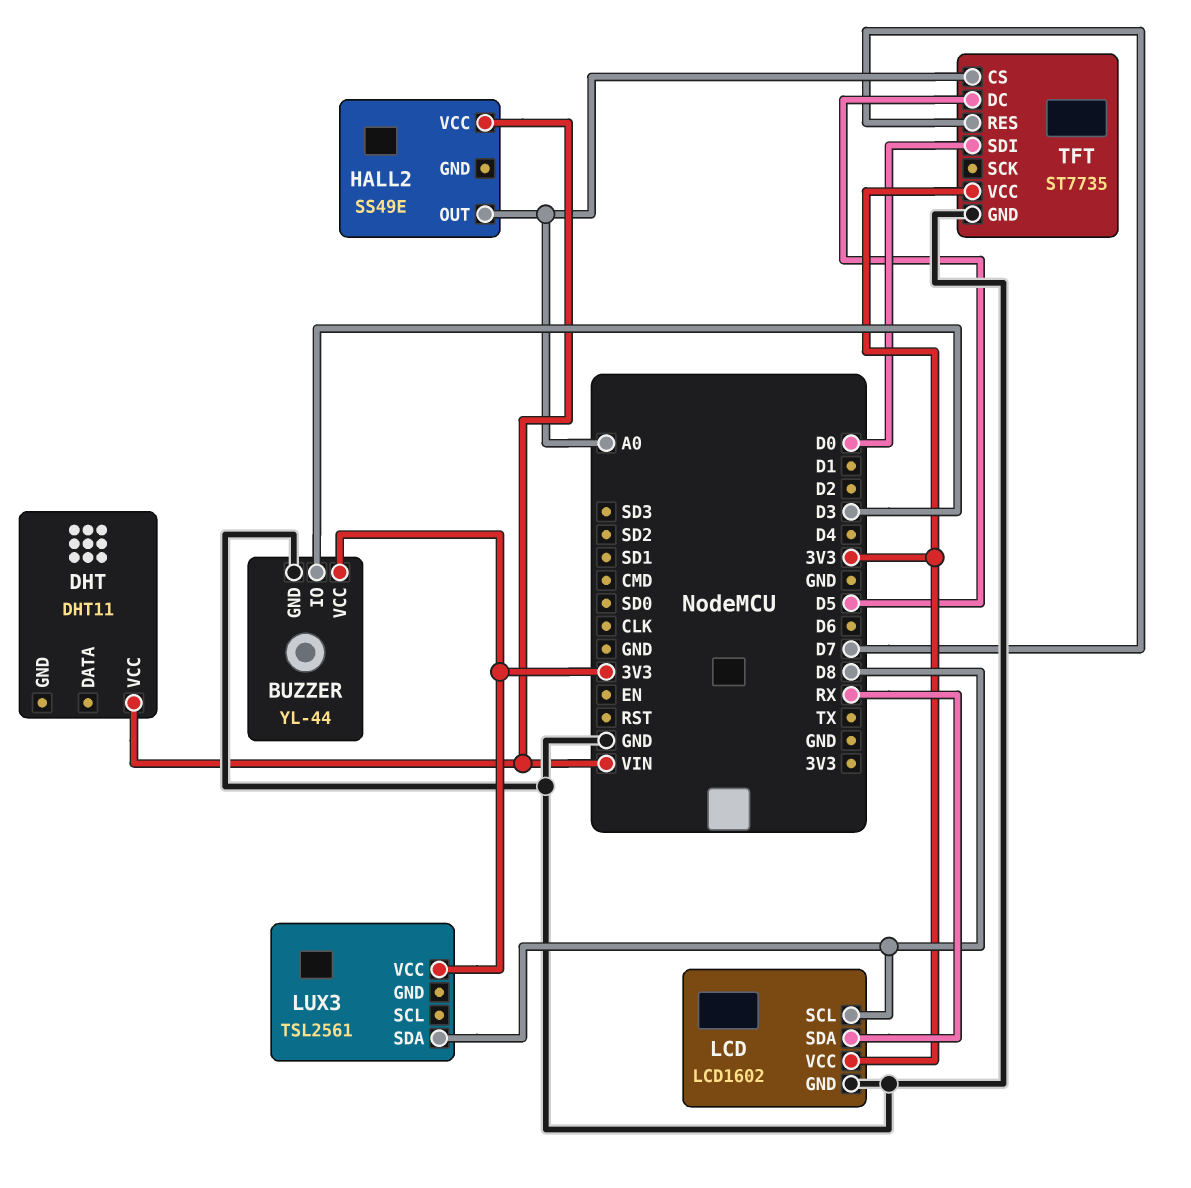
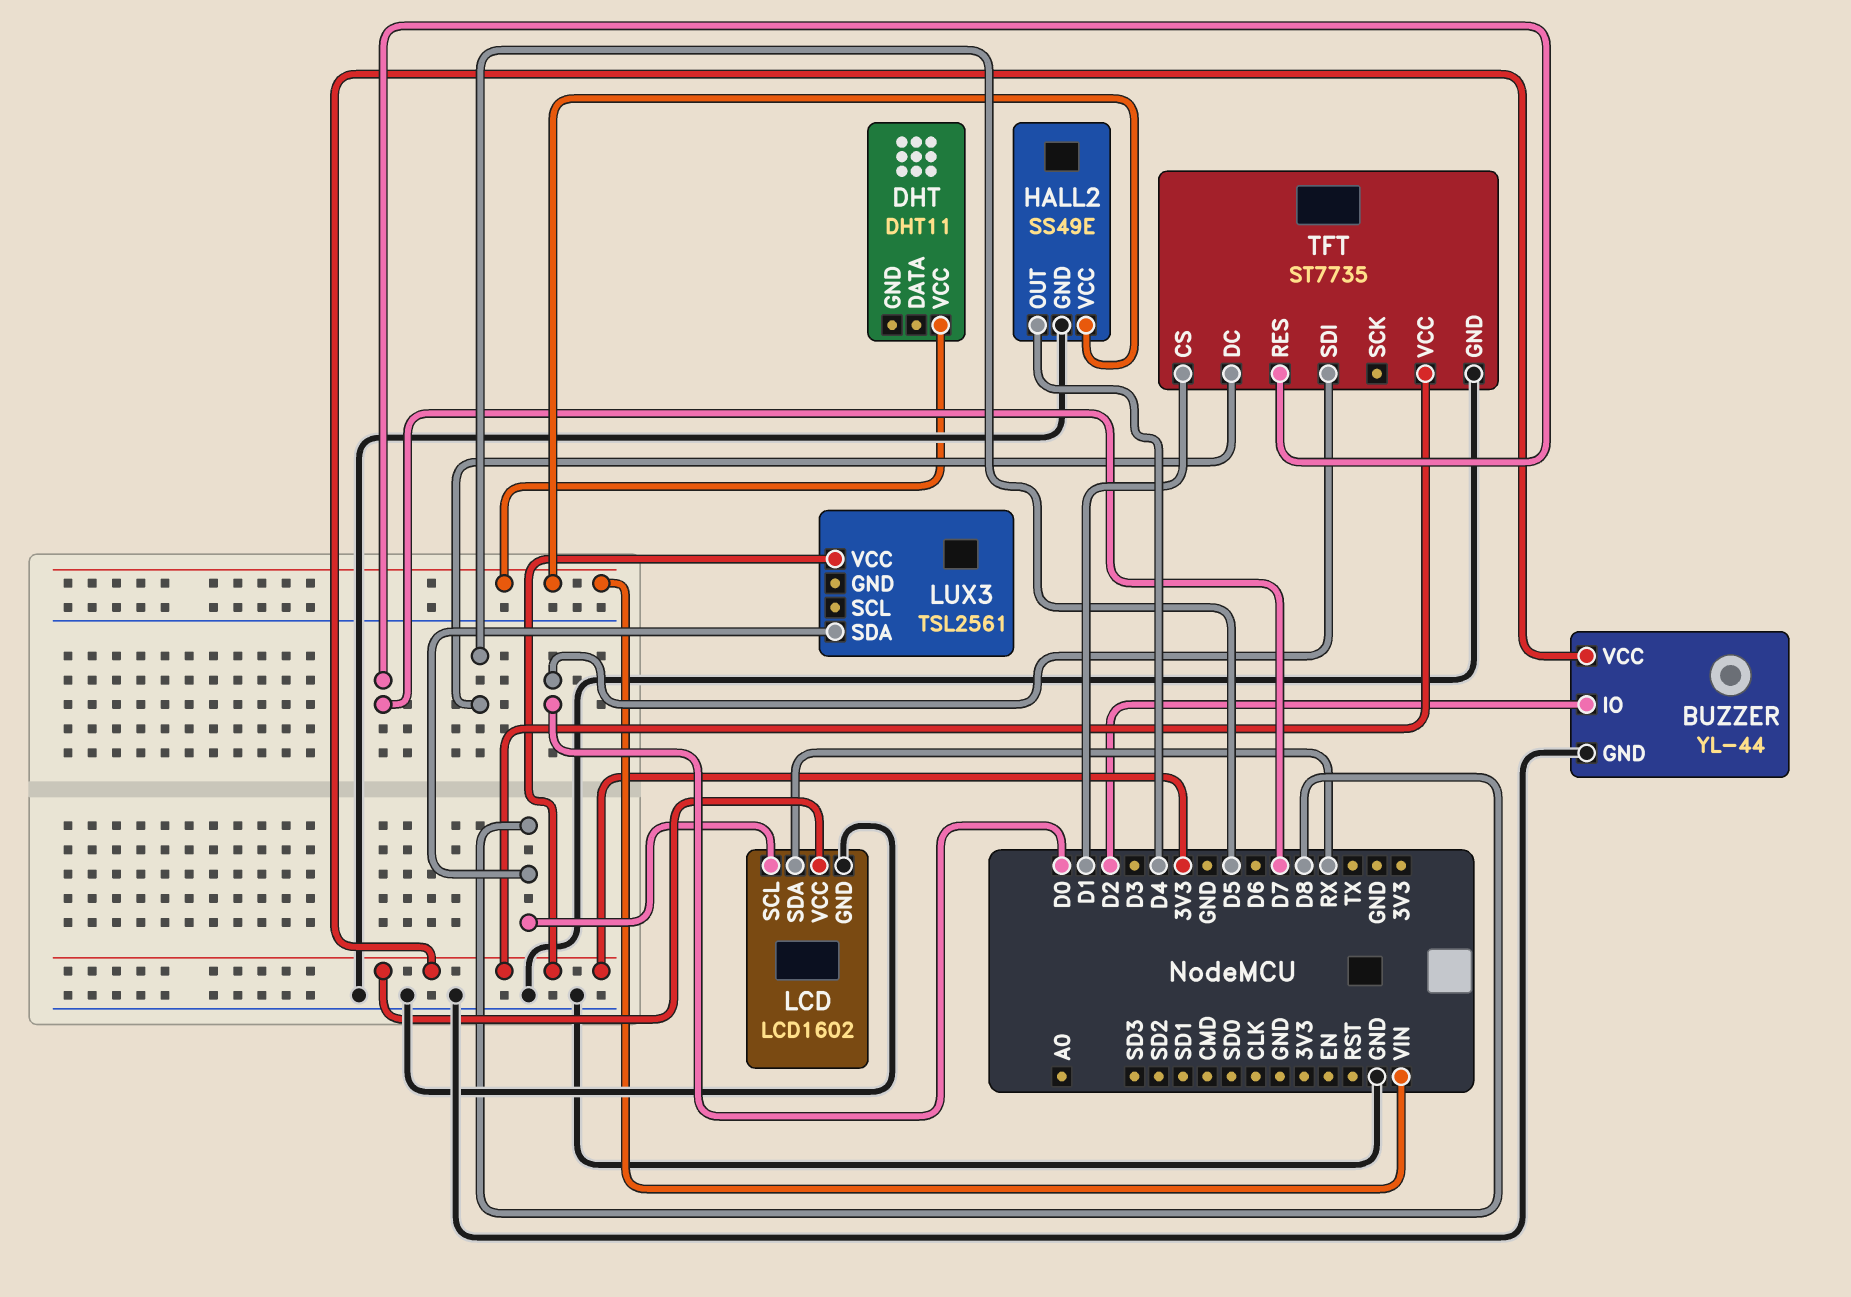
BUZZER pin IO: D3 -> D2
HALL2 pin GND: none -> GND
HALL2 pin OUT: A0 -> D4
TFT pin CS: A0 -> D1

